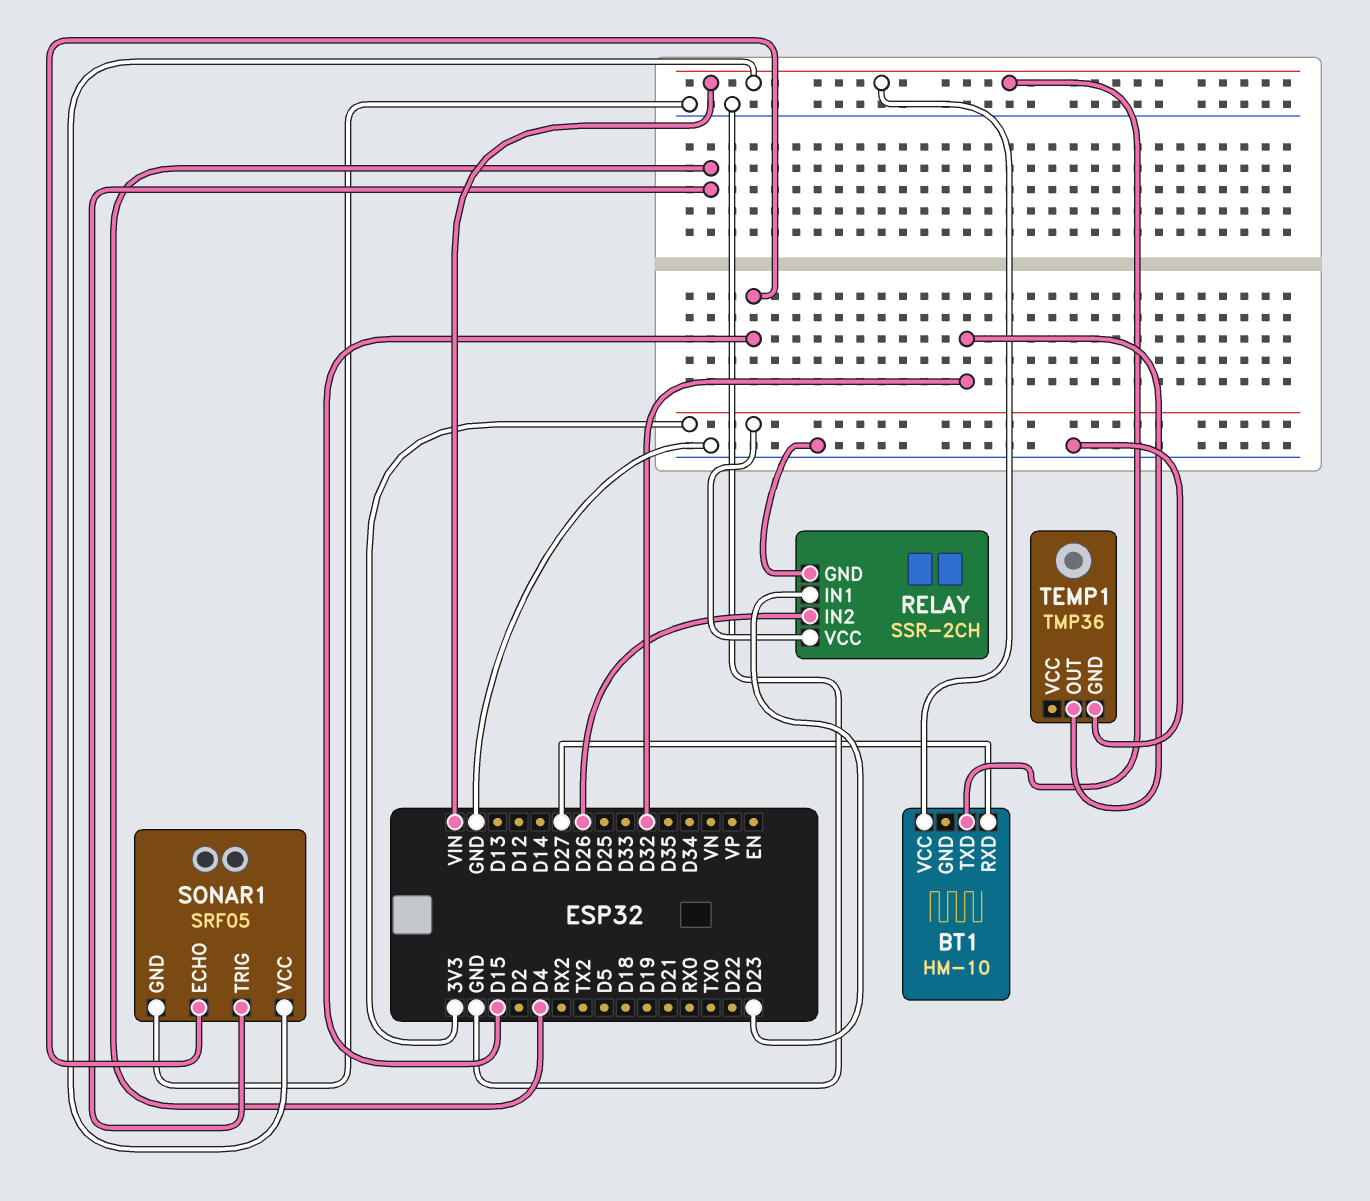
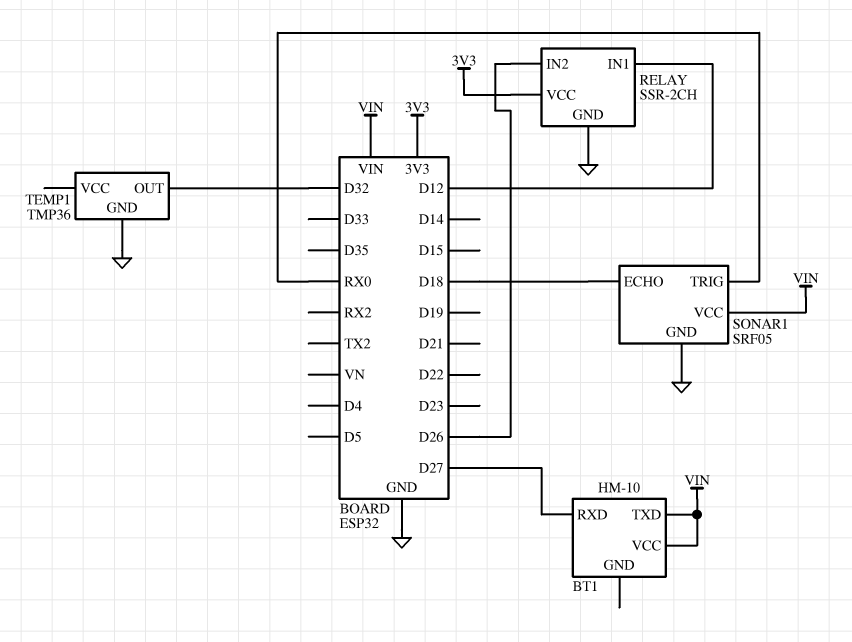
RELAY pin IN1: D23 -> D12
SONAR1 pin ECHO: D15 -> D18
SONAR1 pin TRIG: D4 -> RX0

